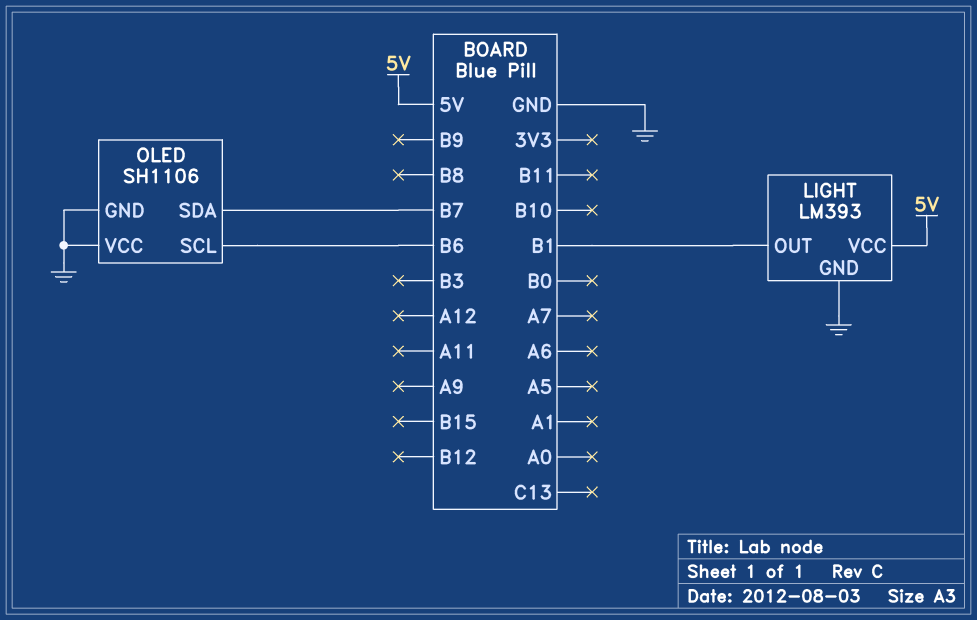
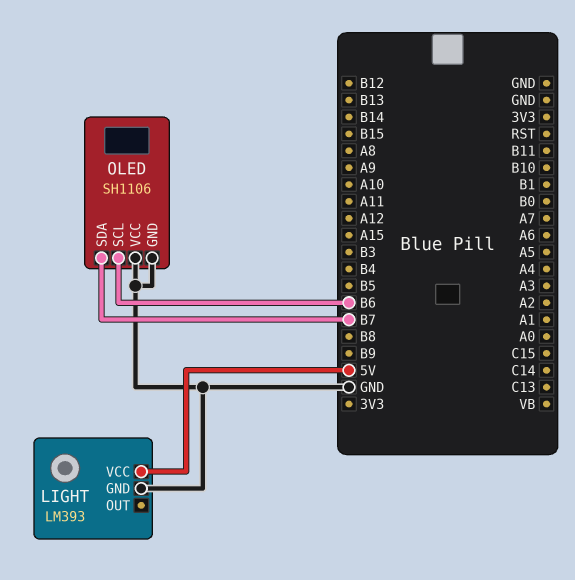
LIGHT pin OUT: B1 -> none

